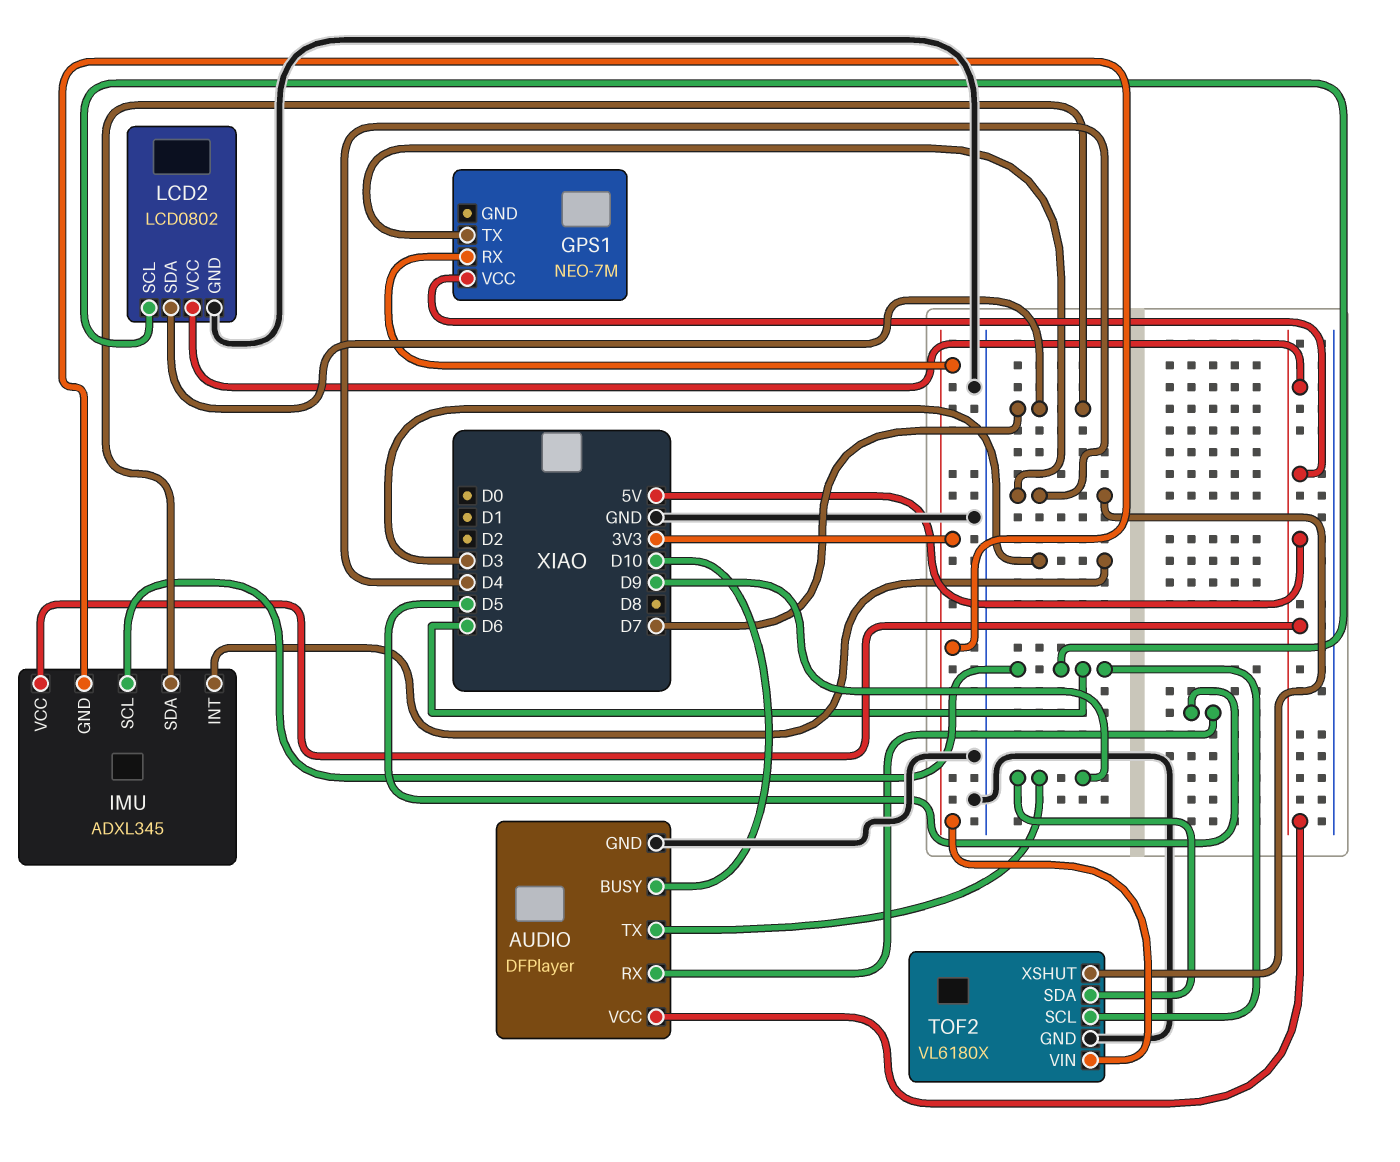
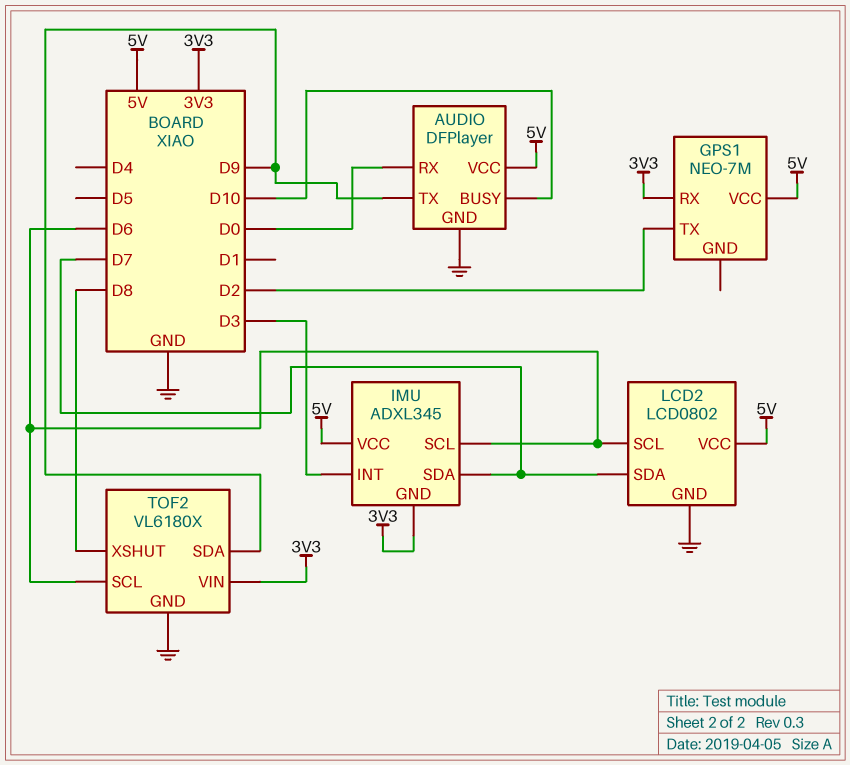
AUDIO pin RX: D5 -> D0
GPS1 pin TX: D4 -> D2
TOF2 pin XSHUT: D4 -> D8

